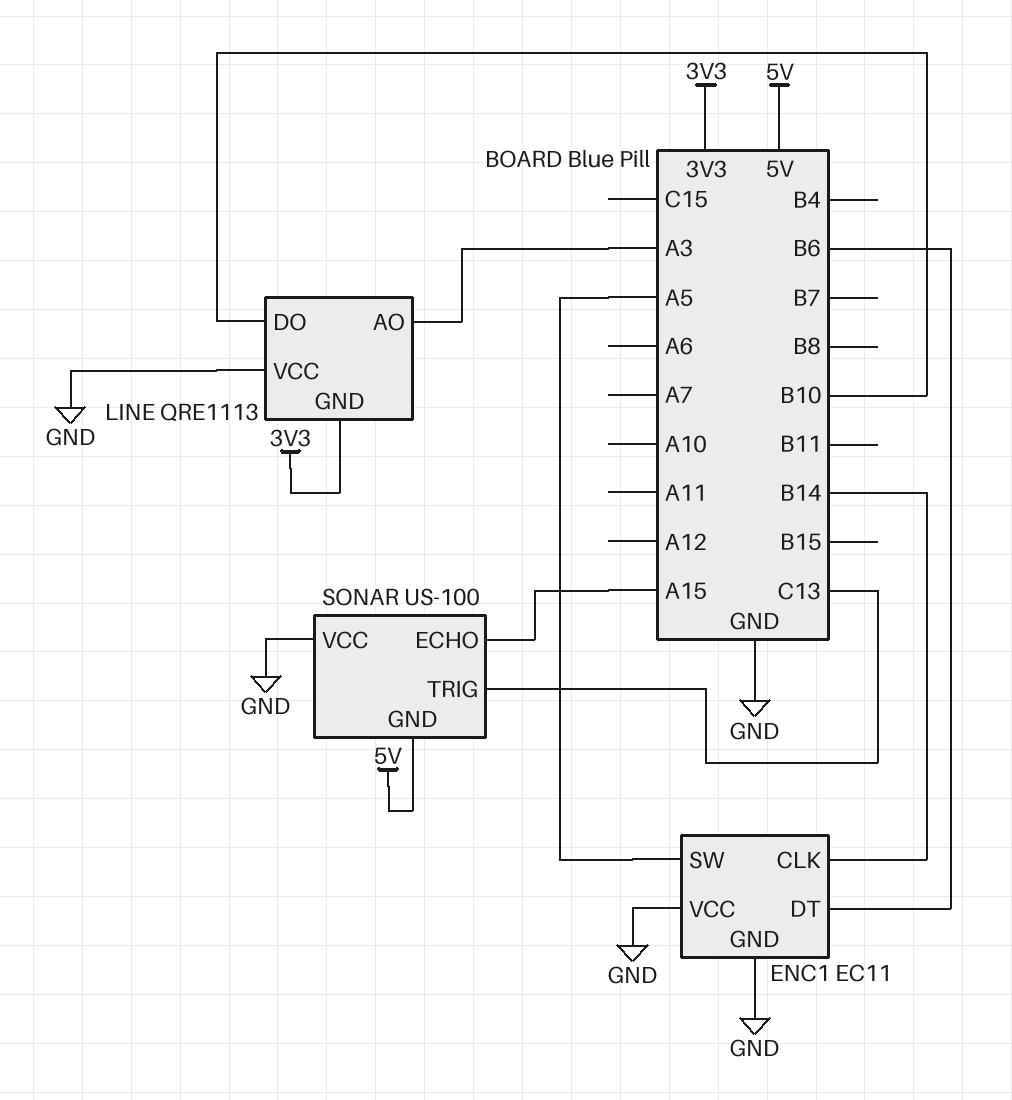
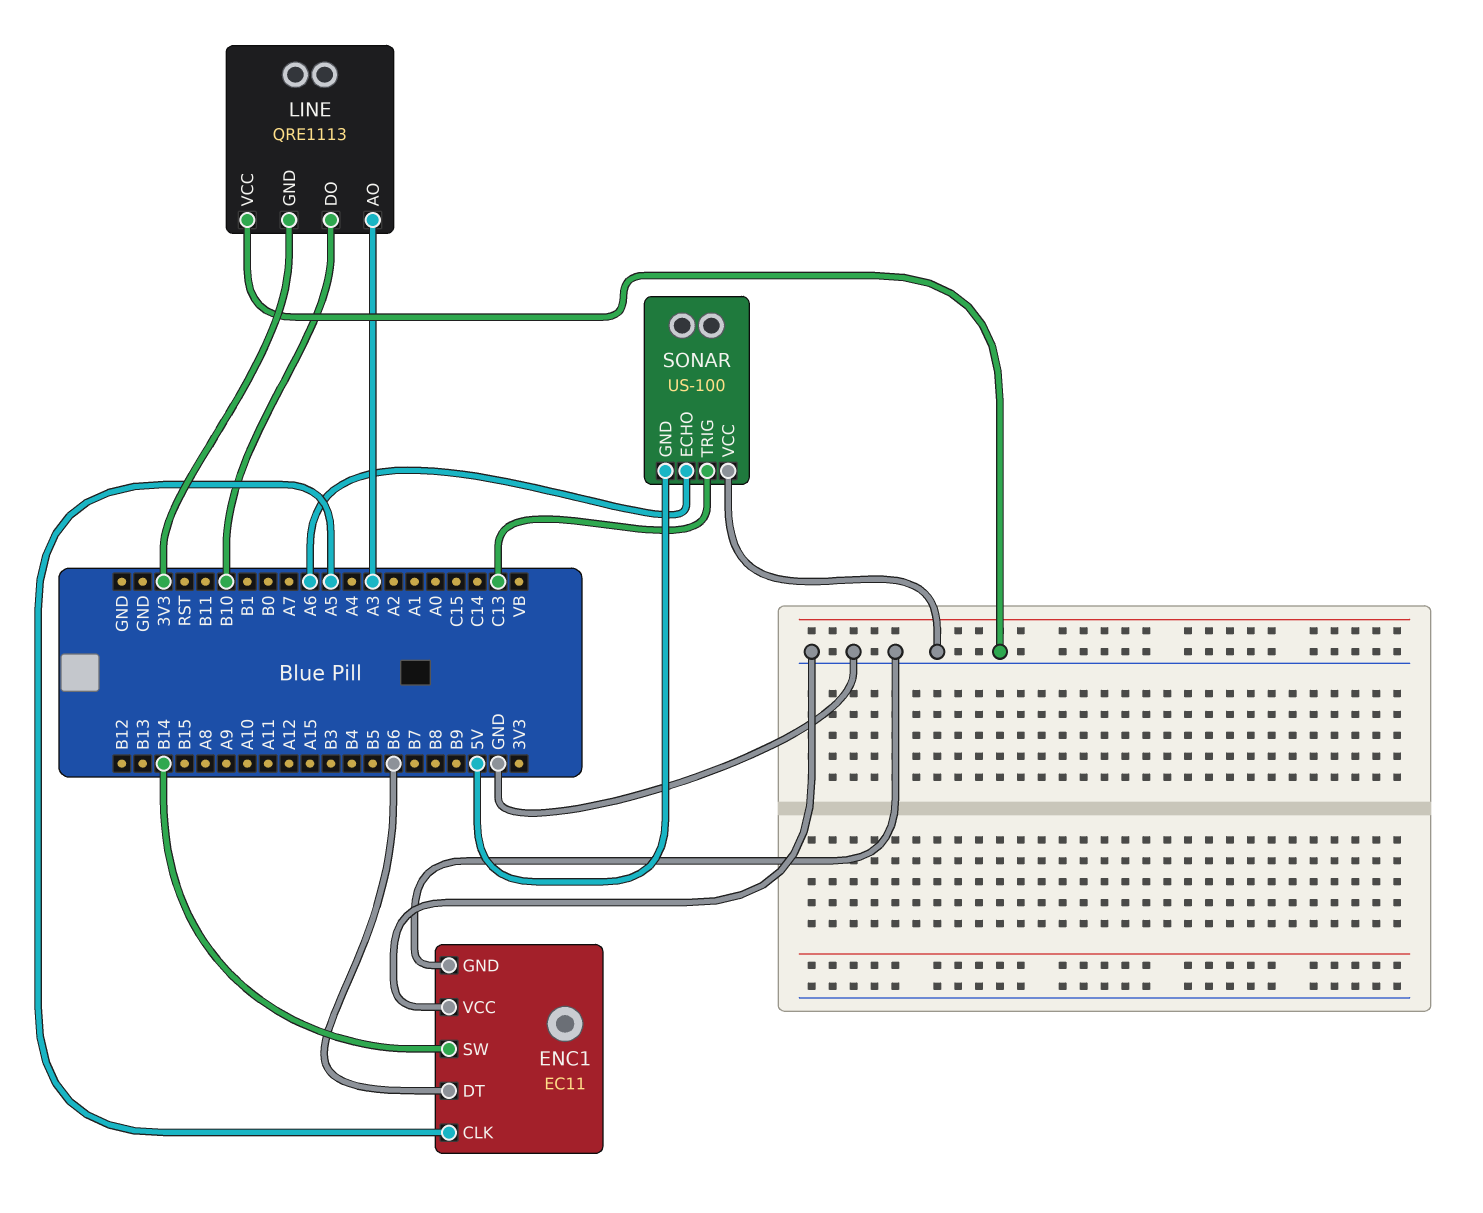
ENC1 pin CLK: B14 -> A5
ENC1 pin SW: A5 -> B14
SONAR pin ECHO: A15 -> A6

